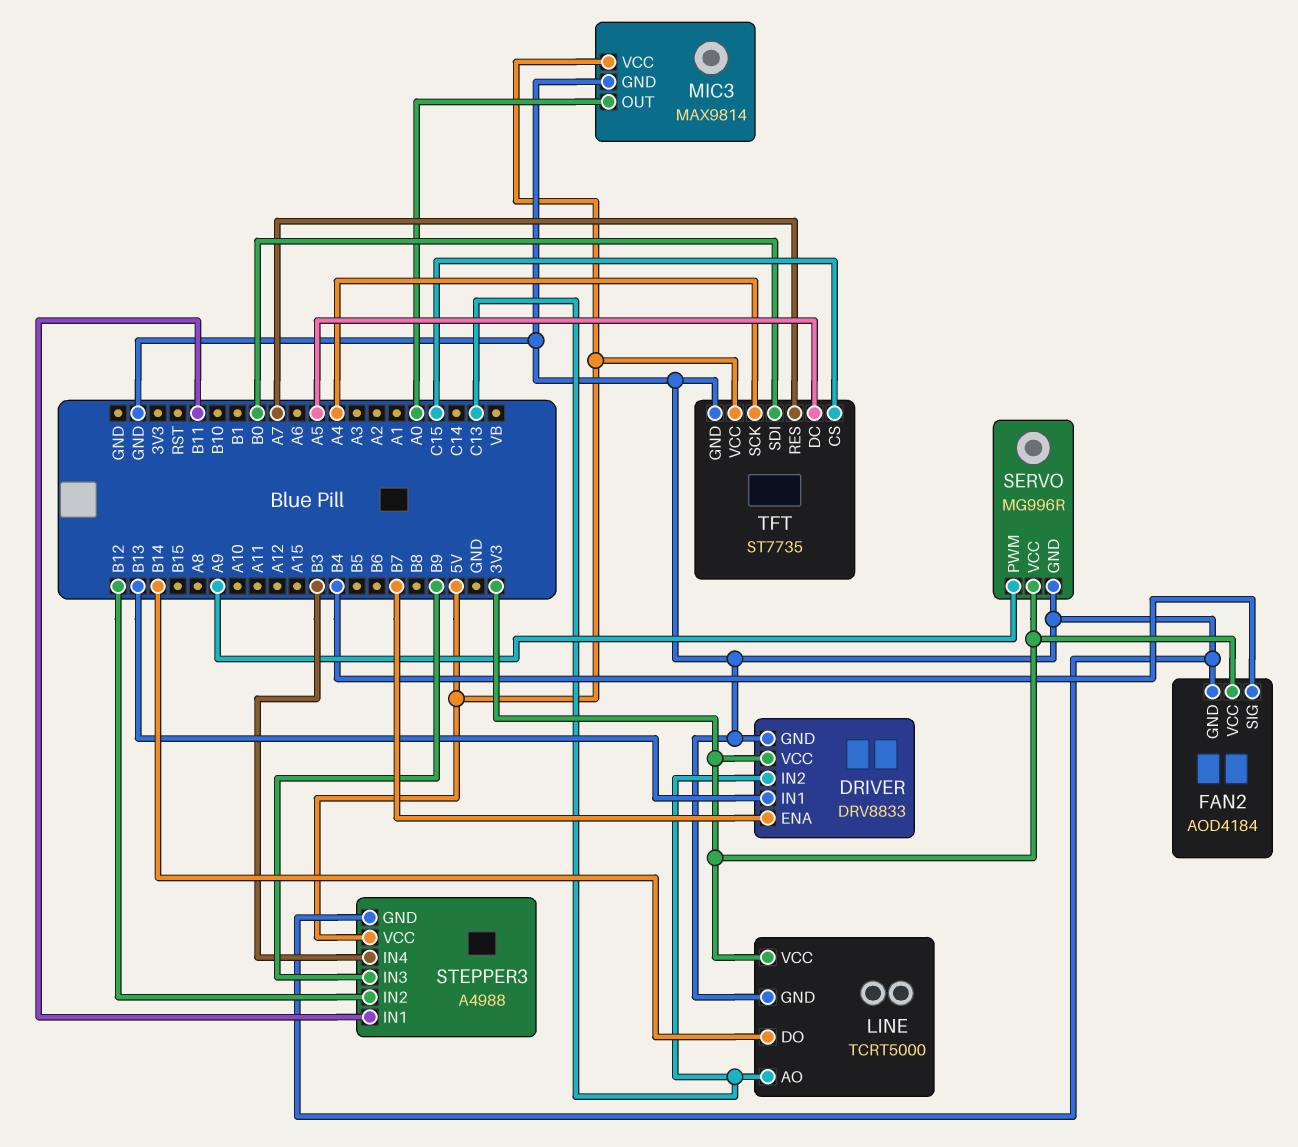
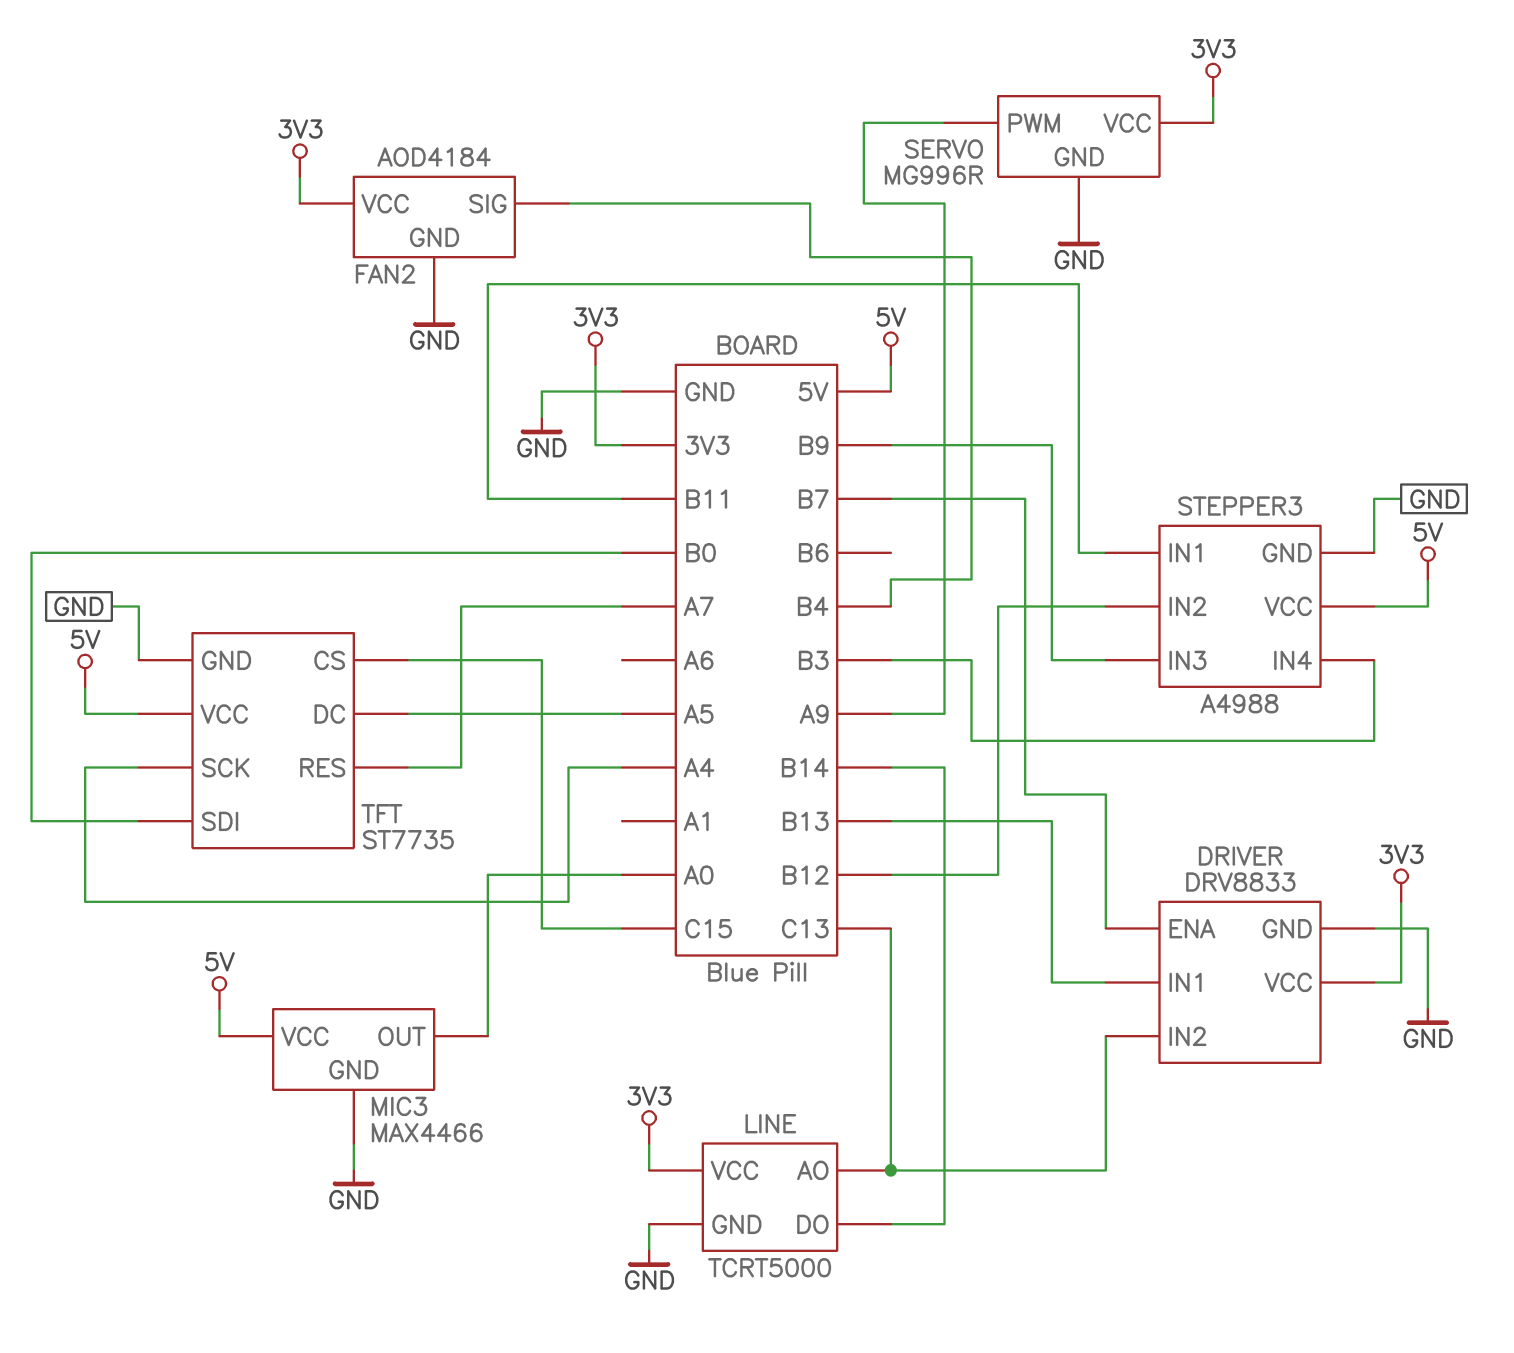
MIC3: MAX9814 -> MAX4466

